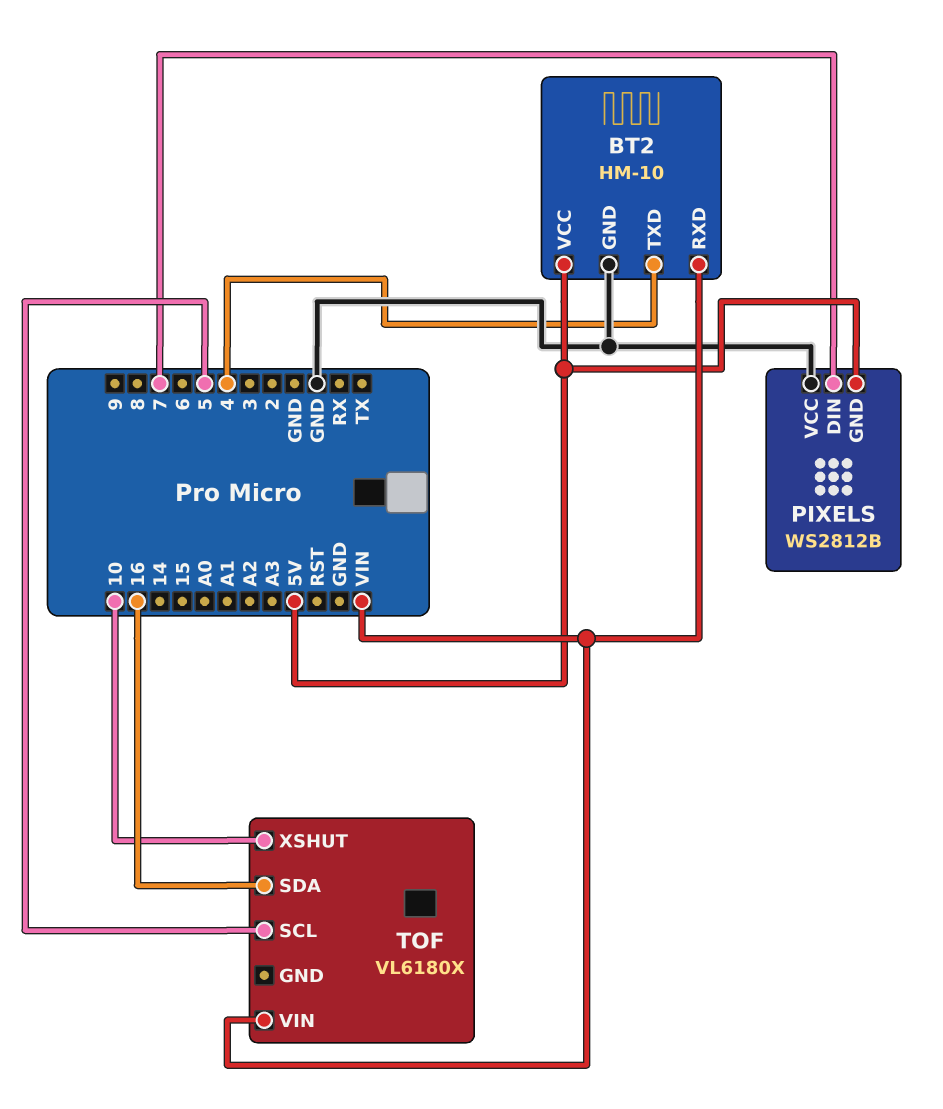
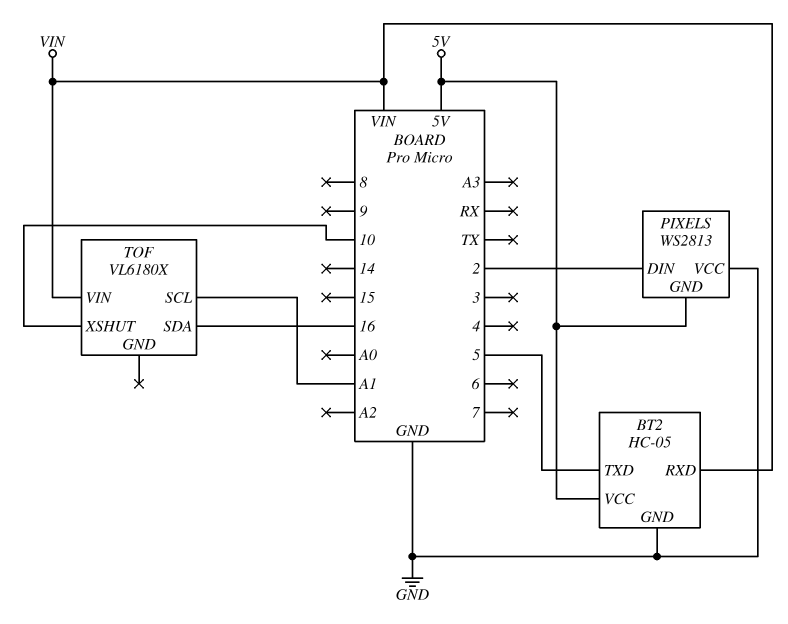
BT2: HM-10 -> HC-05
BT2 pin TXD: 4 -> 5
PIXELS: WS2812B -> WS2813
PIXELS pin DIN: 7 -> 2
TOF pin SCL: 5 -> A1

